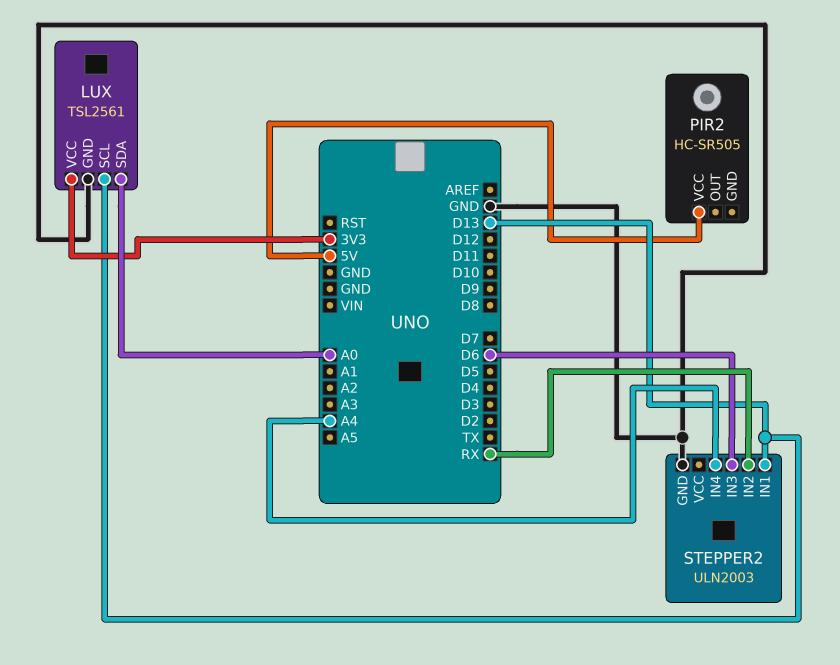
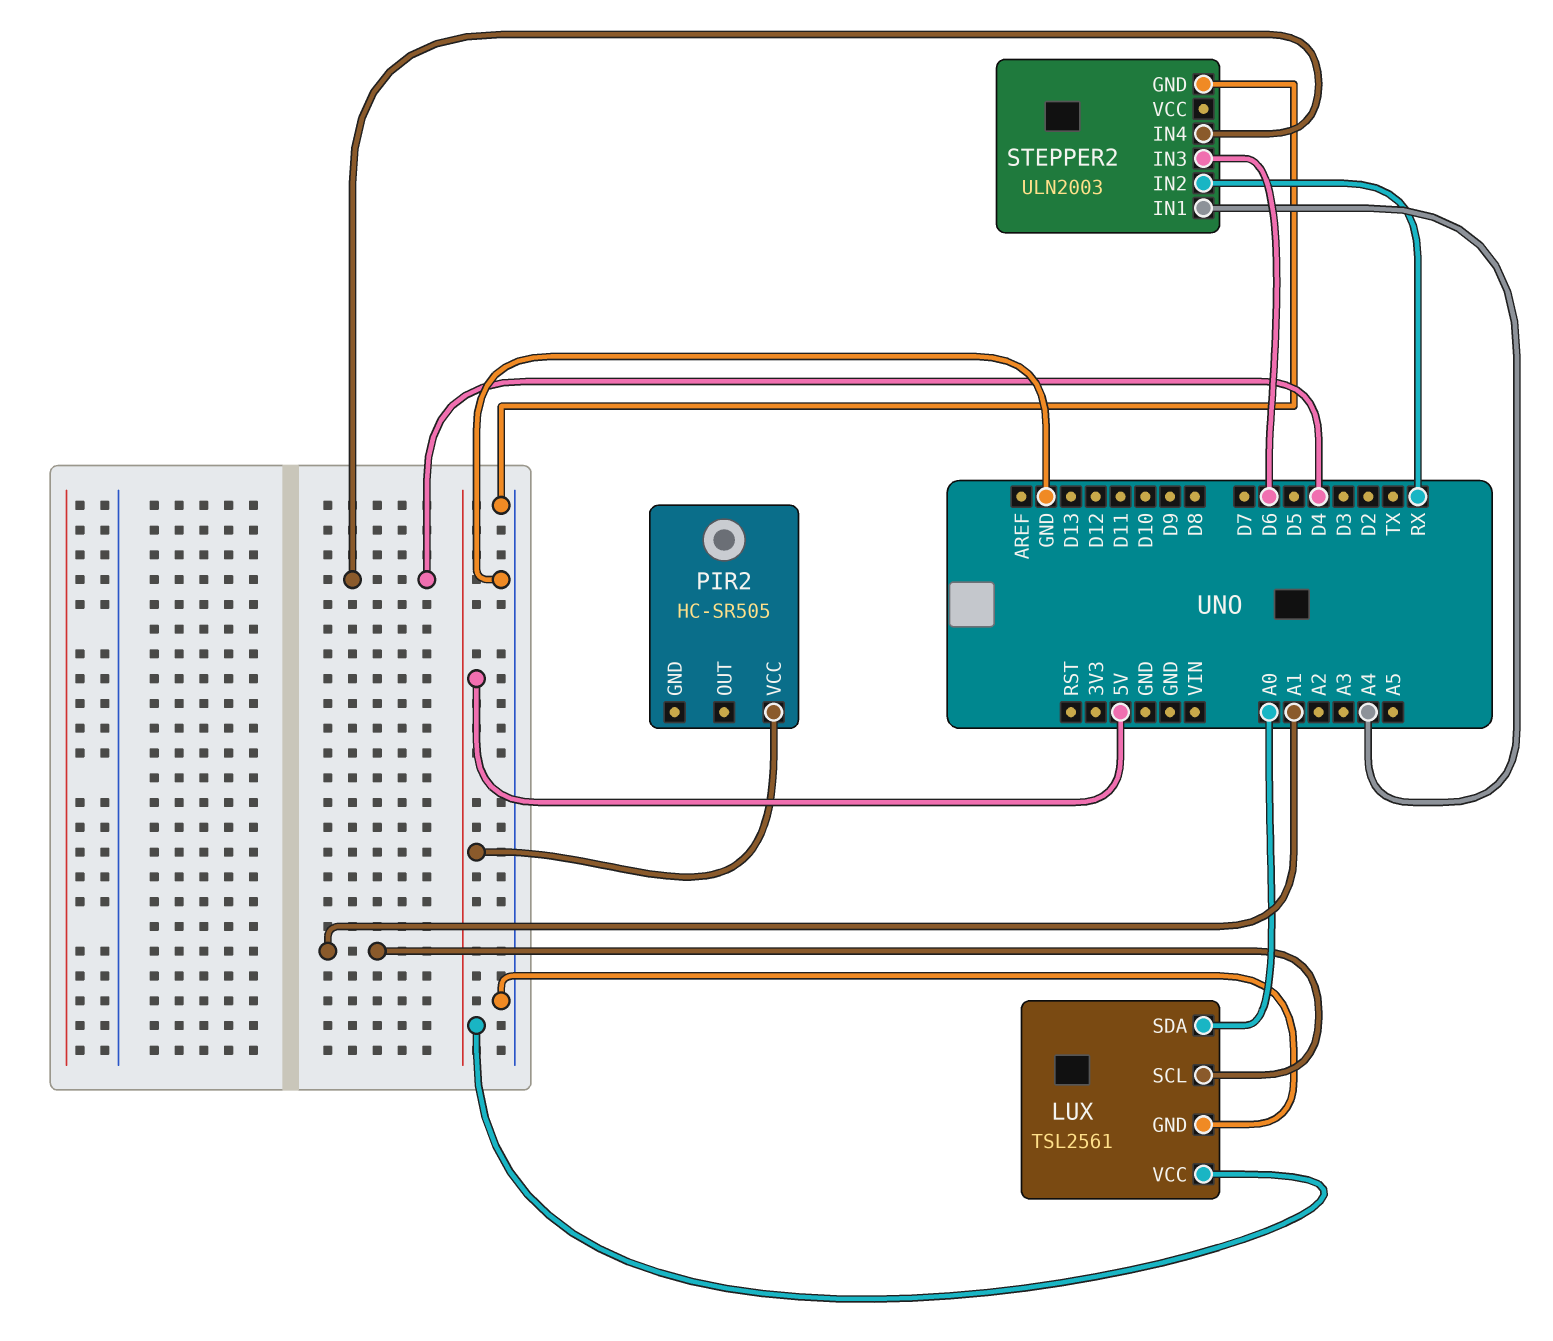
LUX pin SCL: D13 -> A1
LUX pin VCC: 3V3 -> 5V
STEPPER2 pin IN1: D13 -> A4
STEPPER2 pin IN4: A4 -> D4

